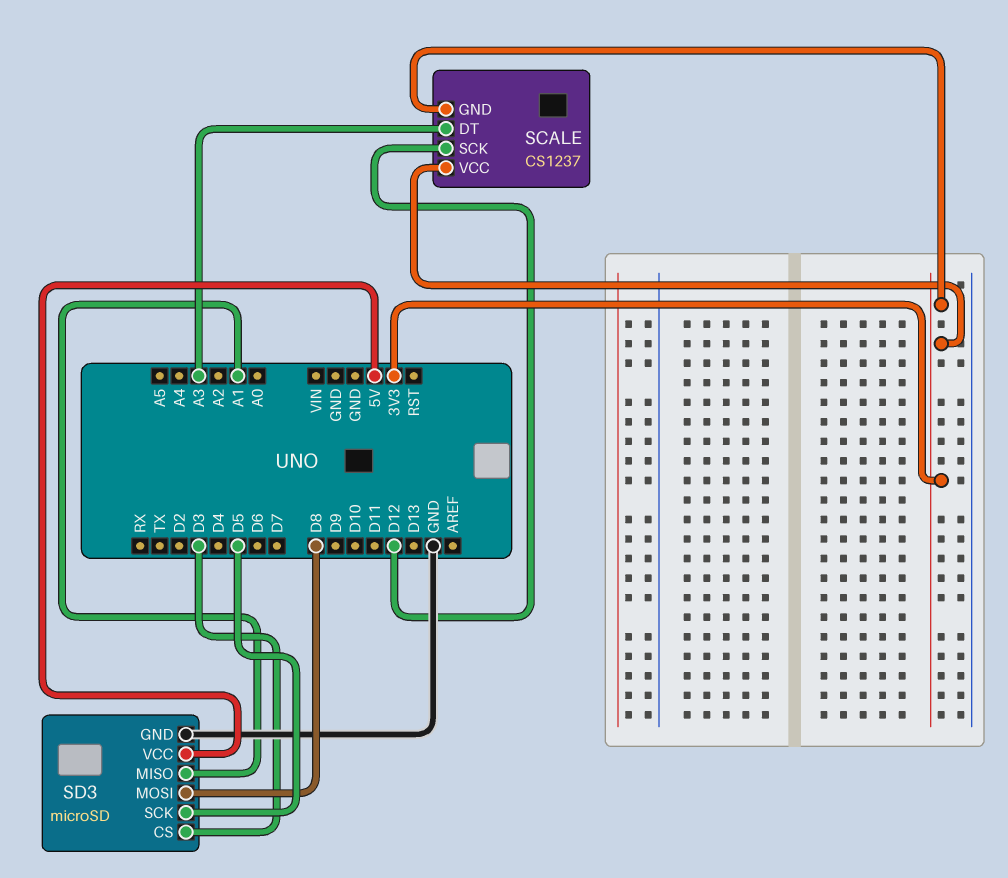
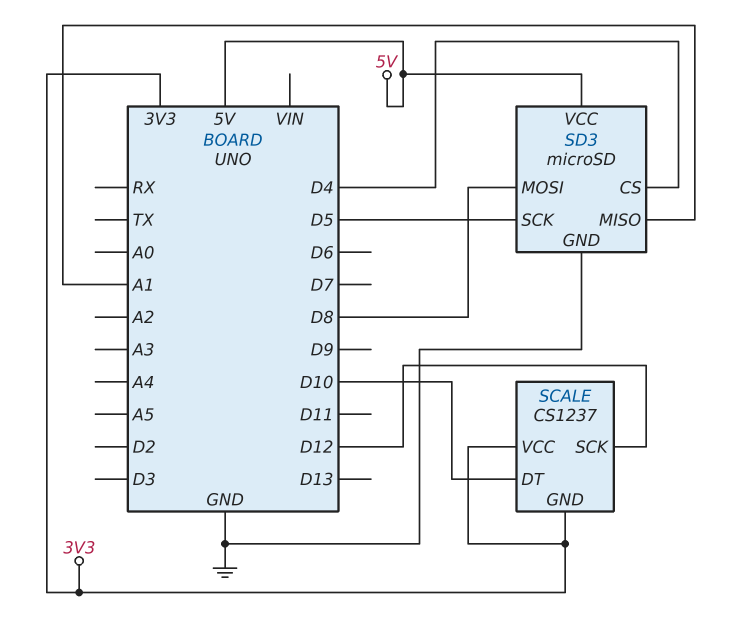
SCALE pin DT: A3 -> D10
SD3 pin CS: D3 -> D4

